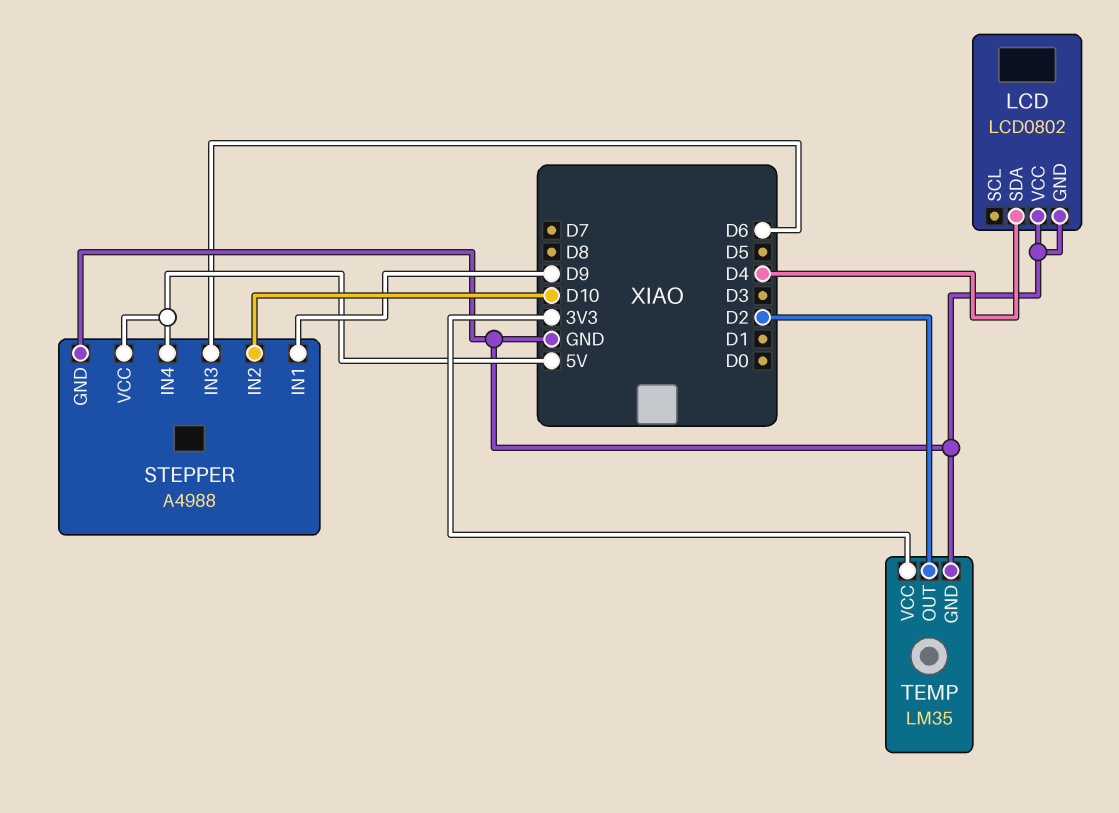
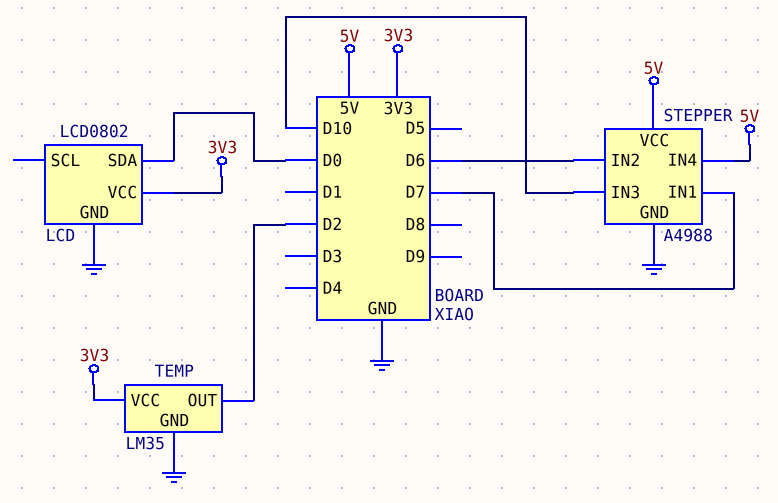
LCD pin SDA: D4 -> D0
LCD pin VCC: GND -> 3V3
STEPPER pin IN1: D9 -> D7
STEPPER pin IN2: D10 -> D6
STEPPER pin IN3: D6 -> D10

